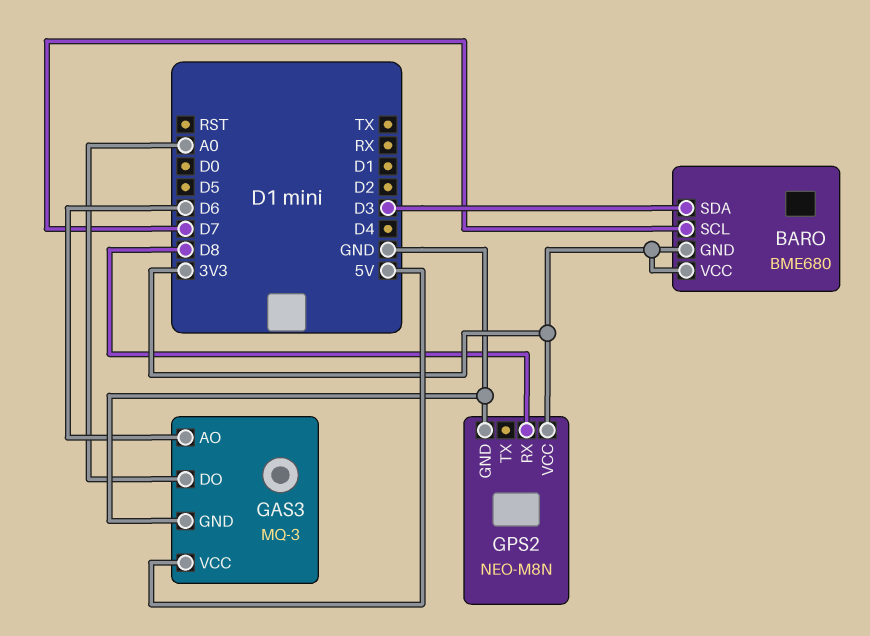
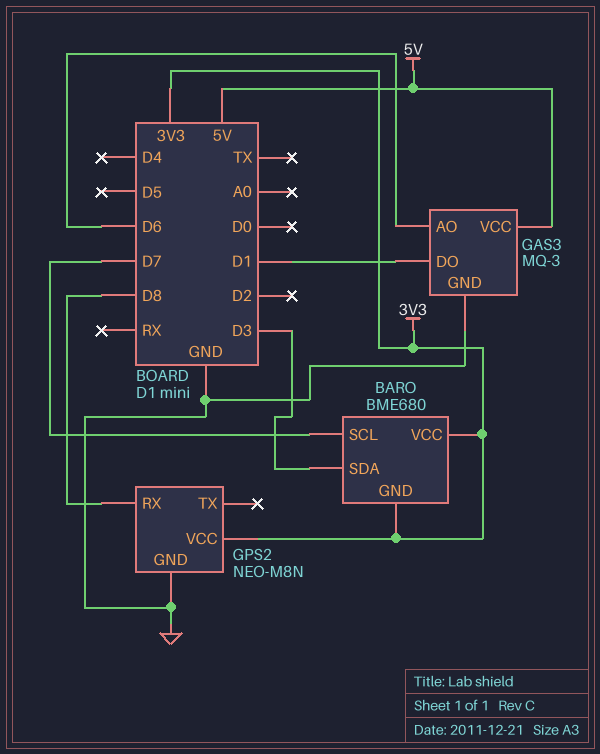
GAS3 pin DO: A0 -> D1

